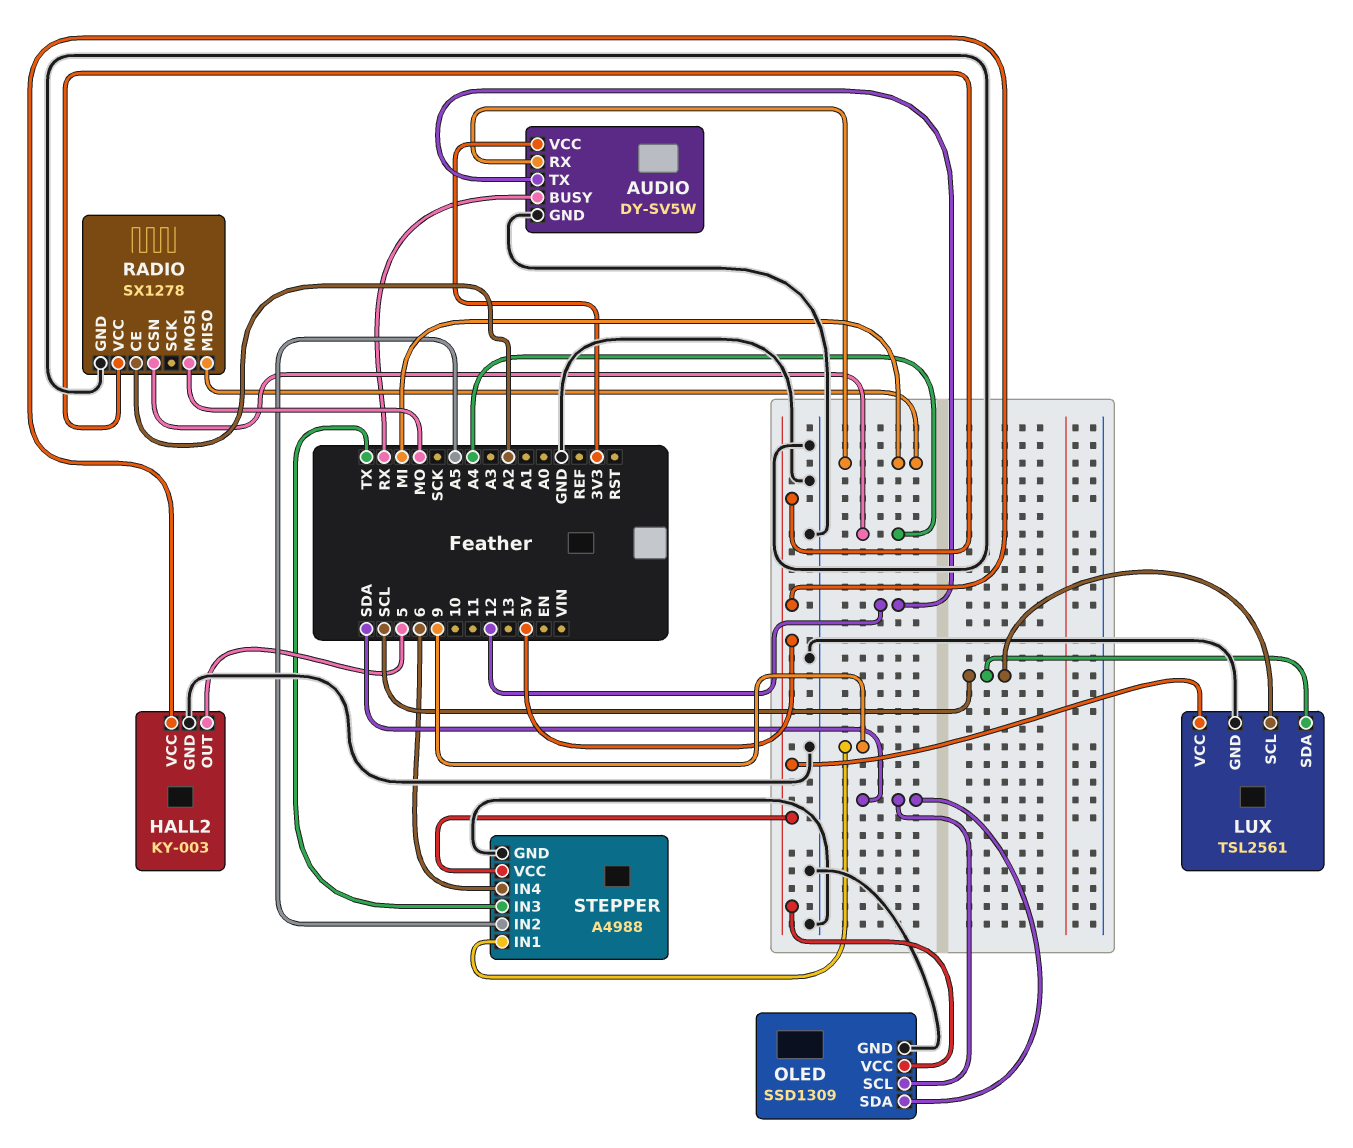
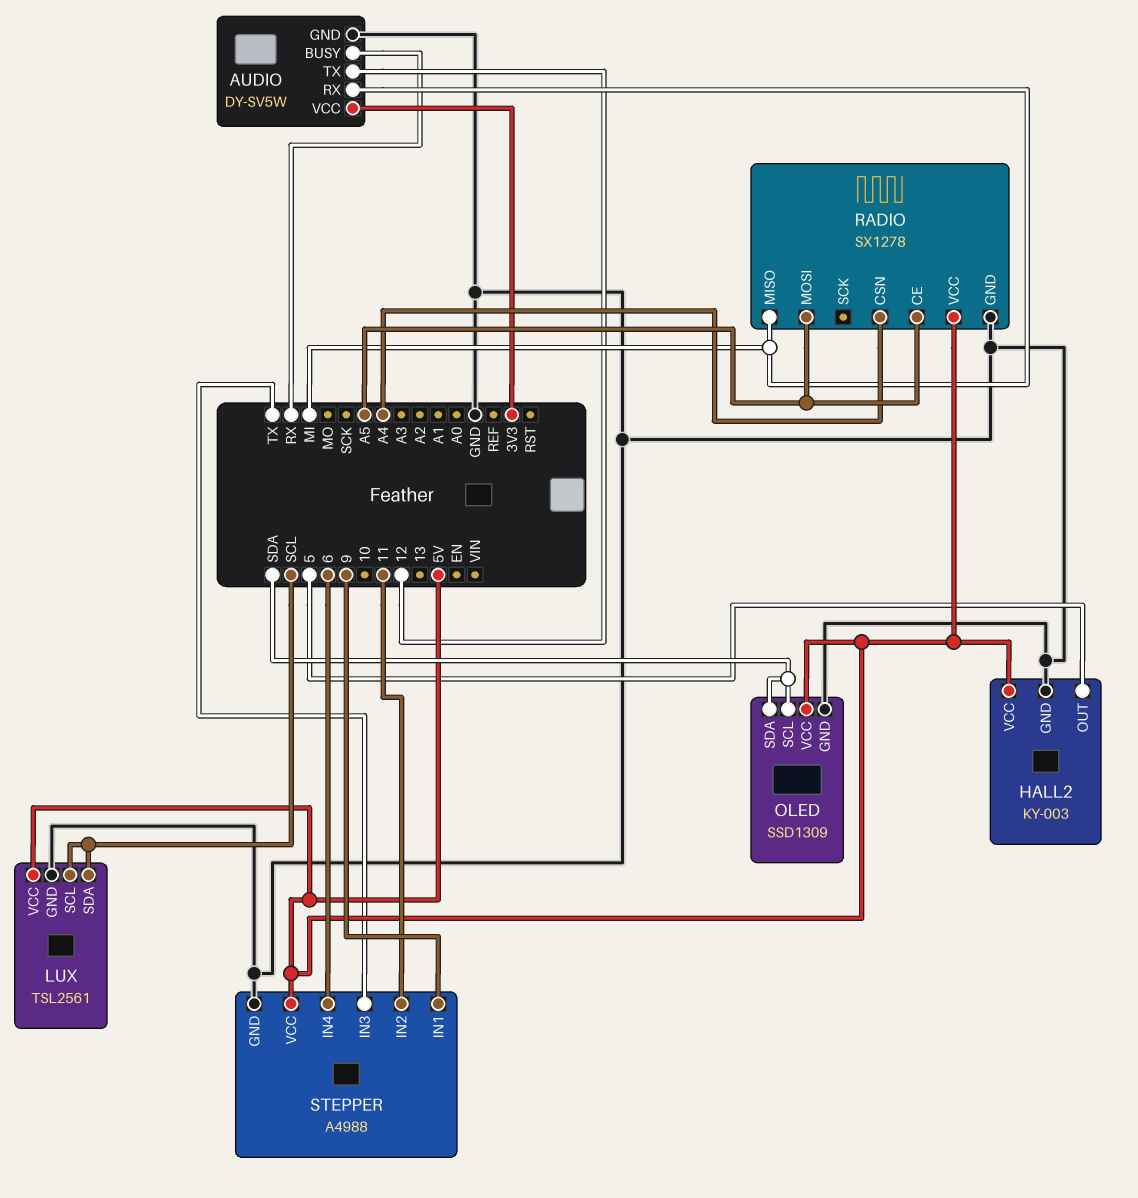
RADIO pin CE: A2 -> A5
RADIO pin MOSI: MO -> A5
STEPPER pin IN2: A5 -> 11

